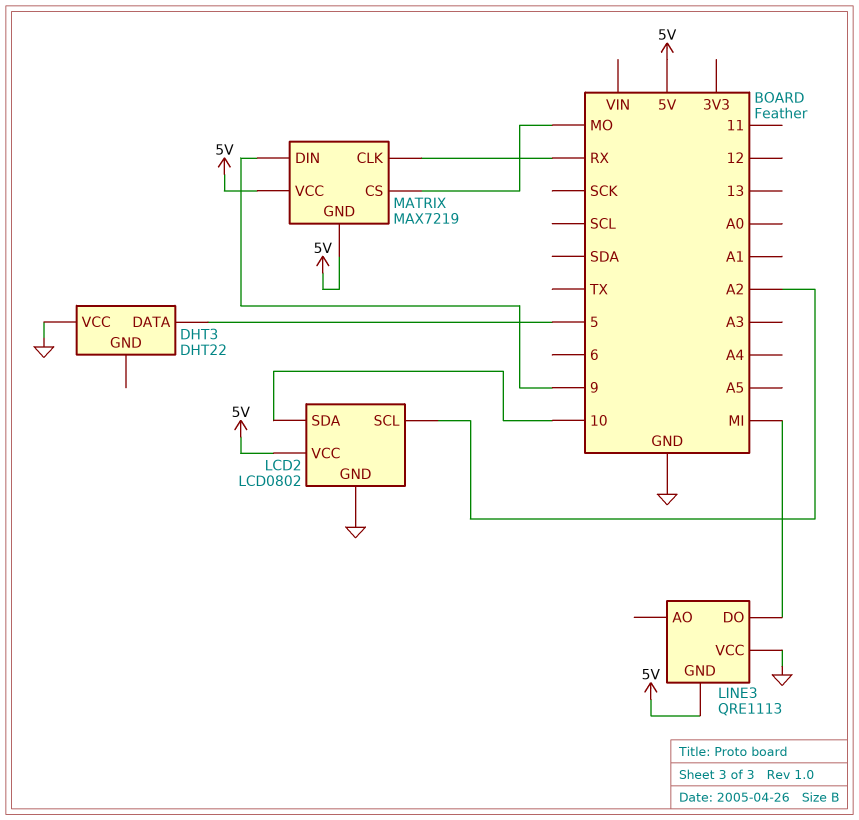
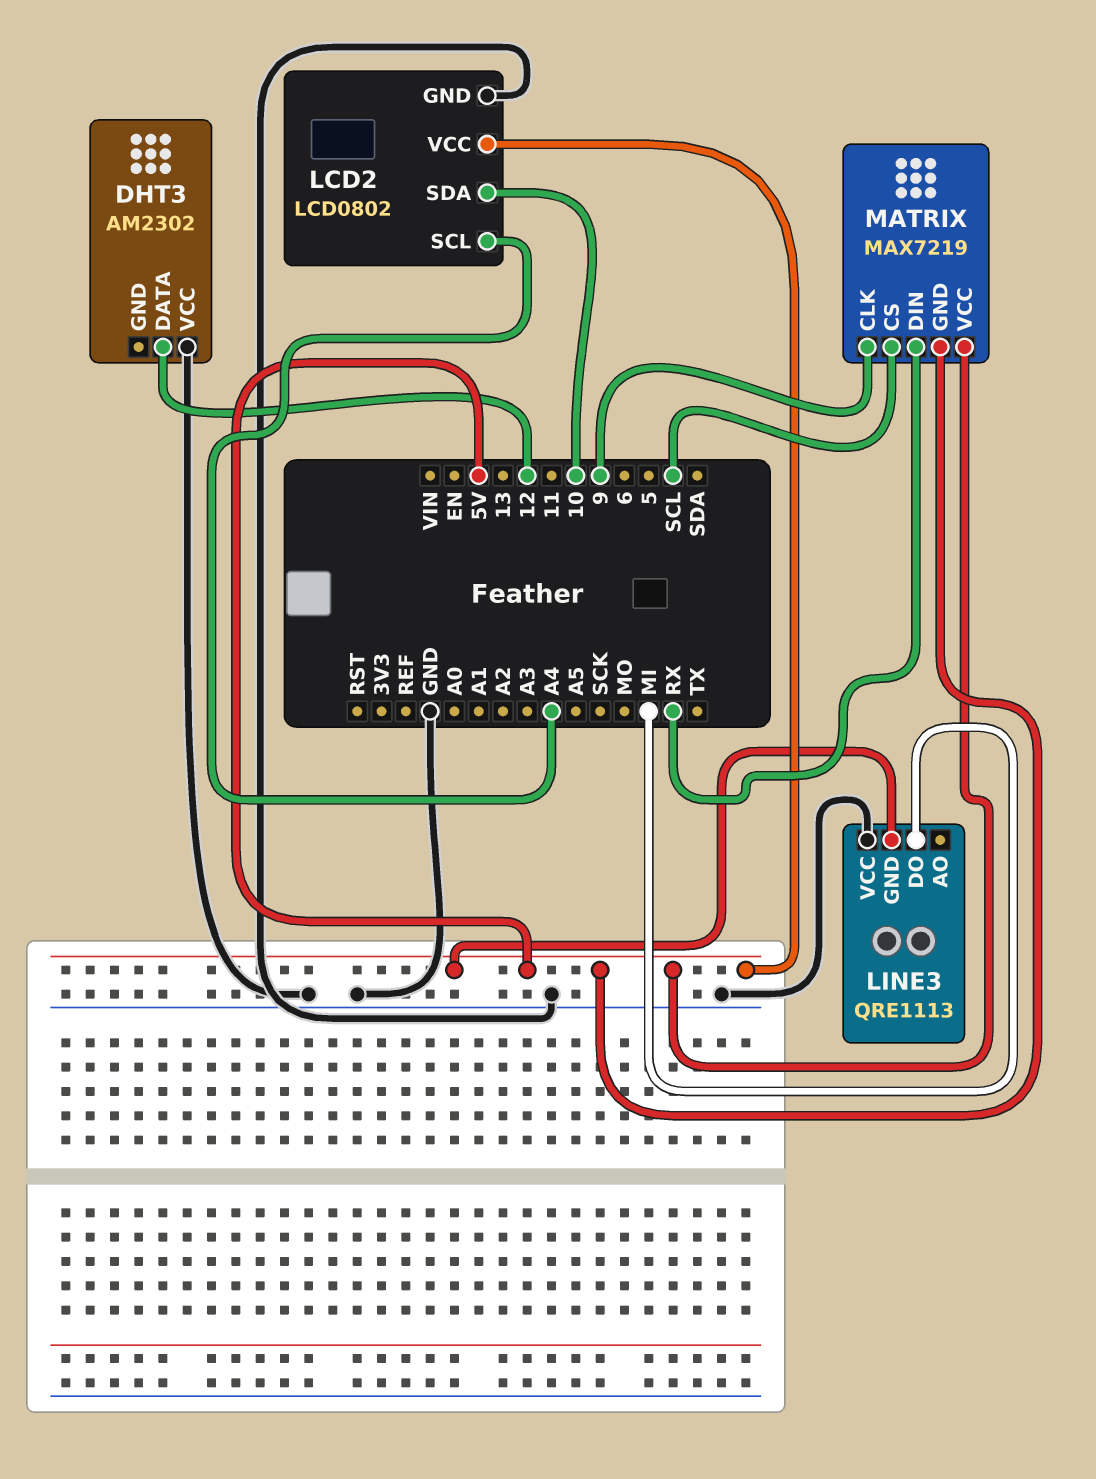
DHT3: DHT22 -> AM2302
DHT3 pin DATA: 5 -> 12
LCD2 pin SCL: A2 -> A4
MATRIX pin CLK: RX -> 9
MATRIX pin CS: MO -> SCL
MATRIX pin DIN: 9 -> RX

